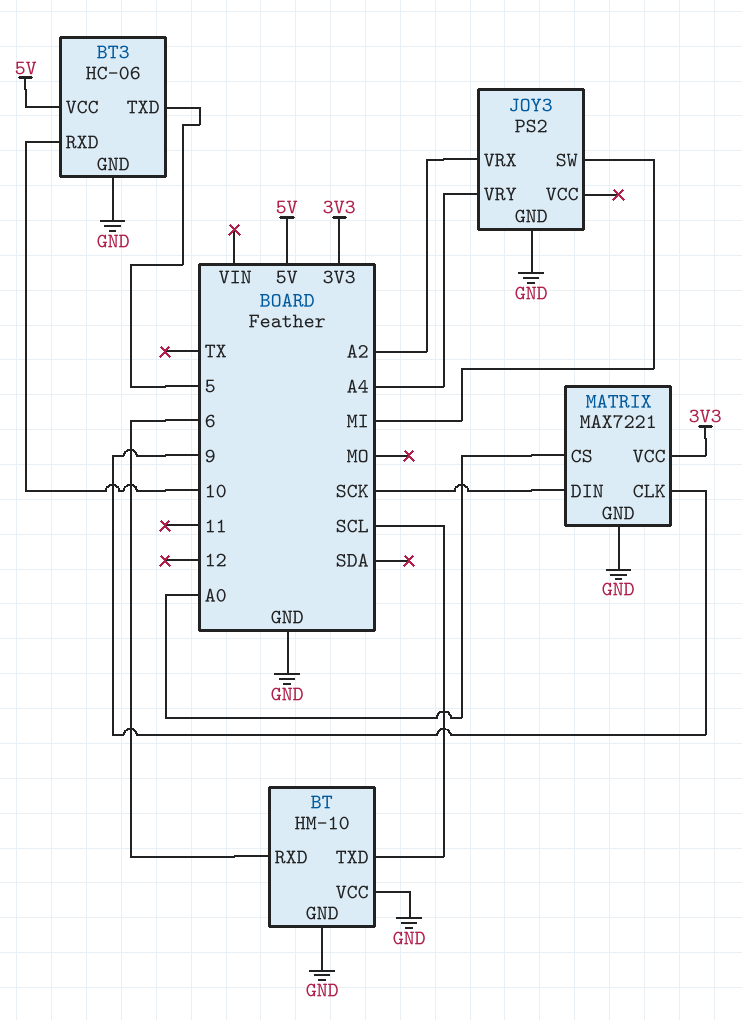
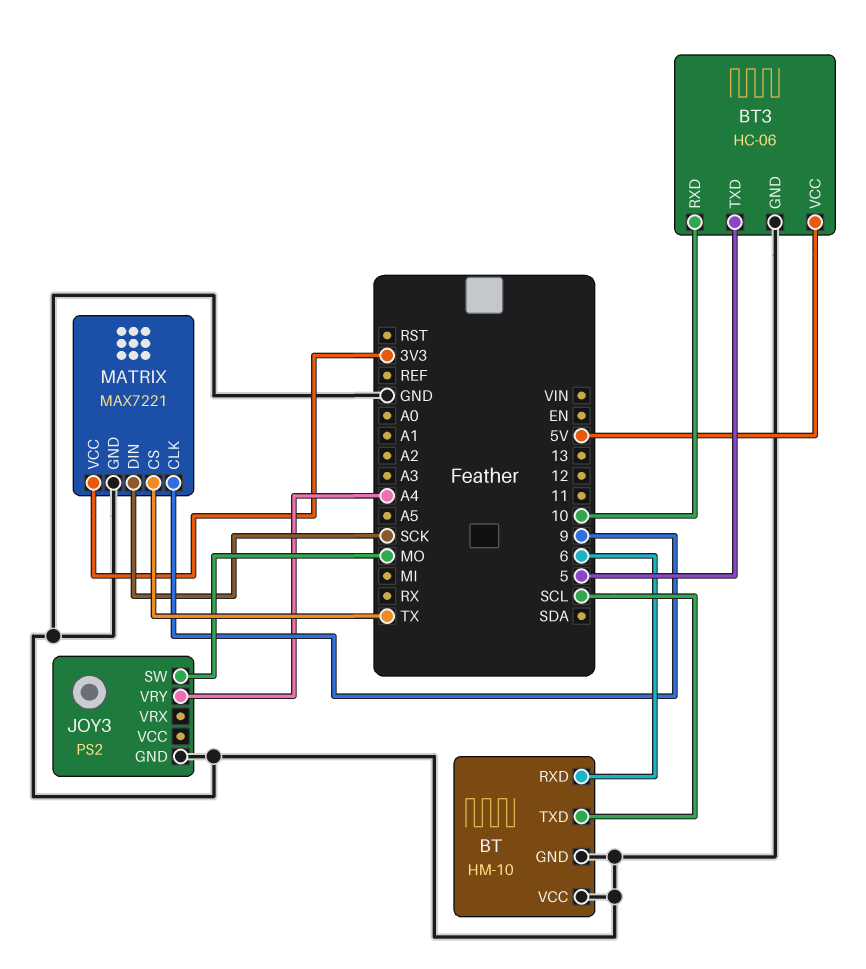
JOY3 pin SW: MI -> MO
JOY3 pin VRX: A2 -> none
MATRIX pin CS: A0 -> TX

